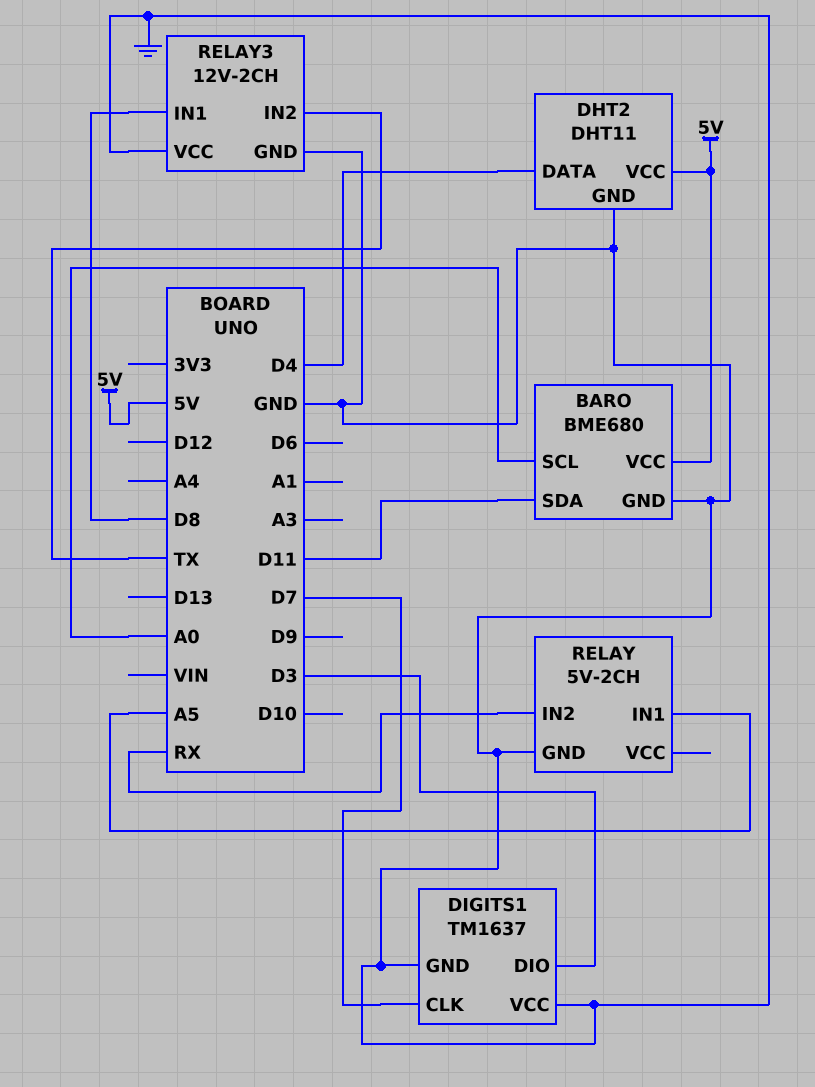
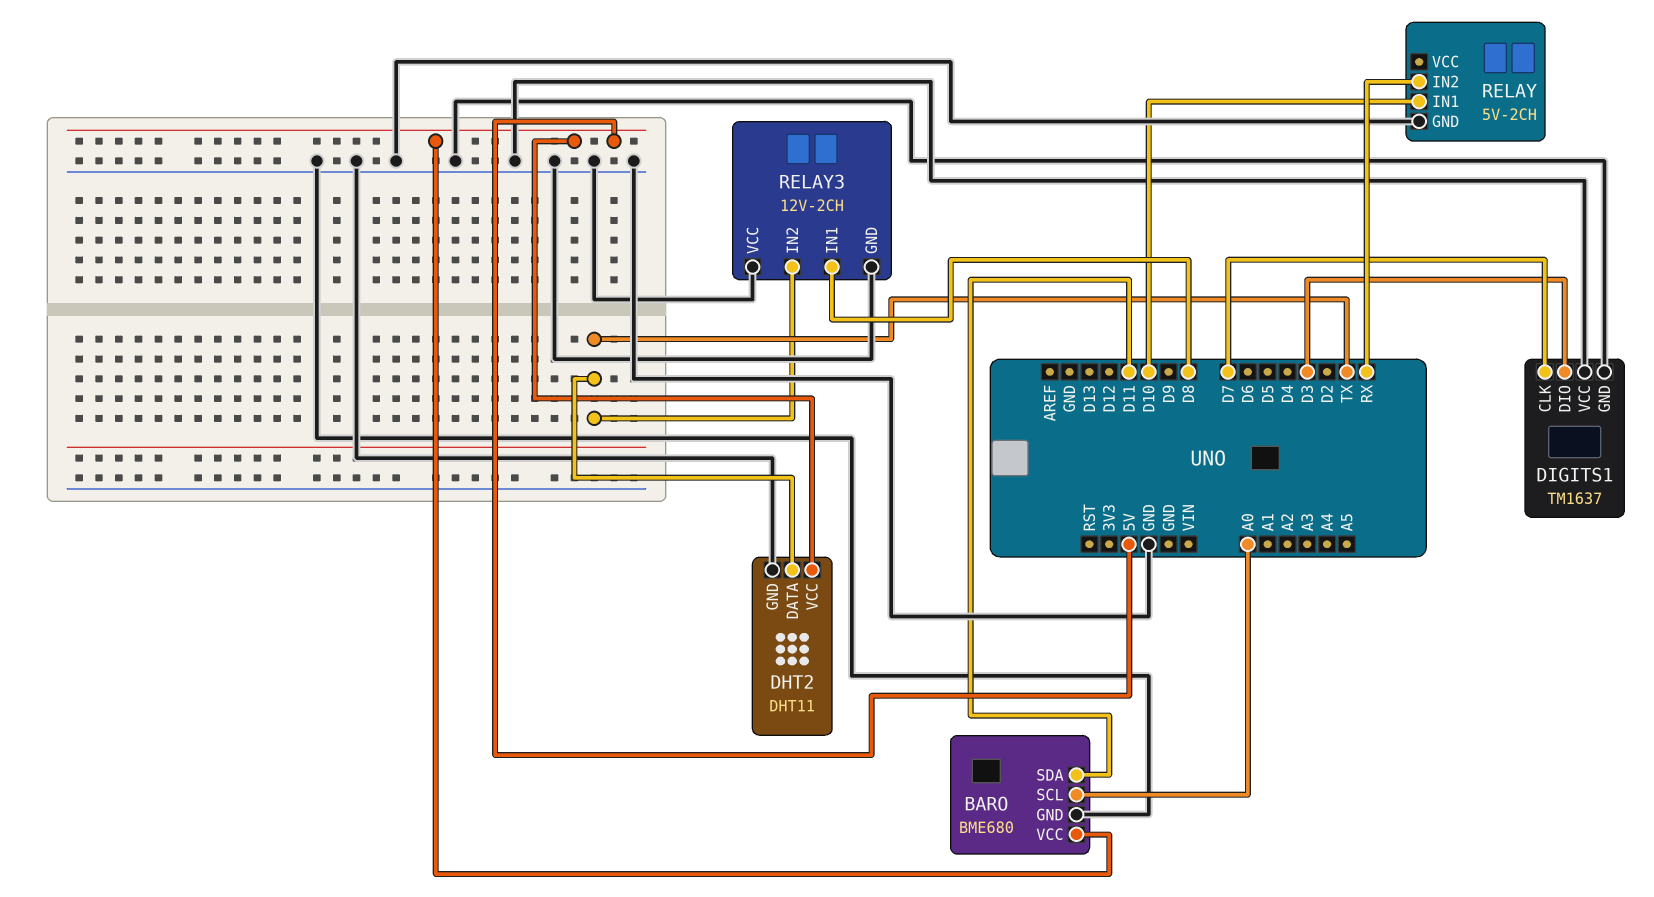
DHT2 pin DATA: D4 -> TX
RELAY pin IN1: A5 -> D10

